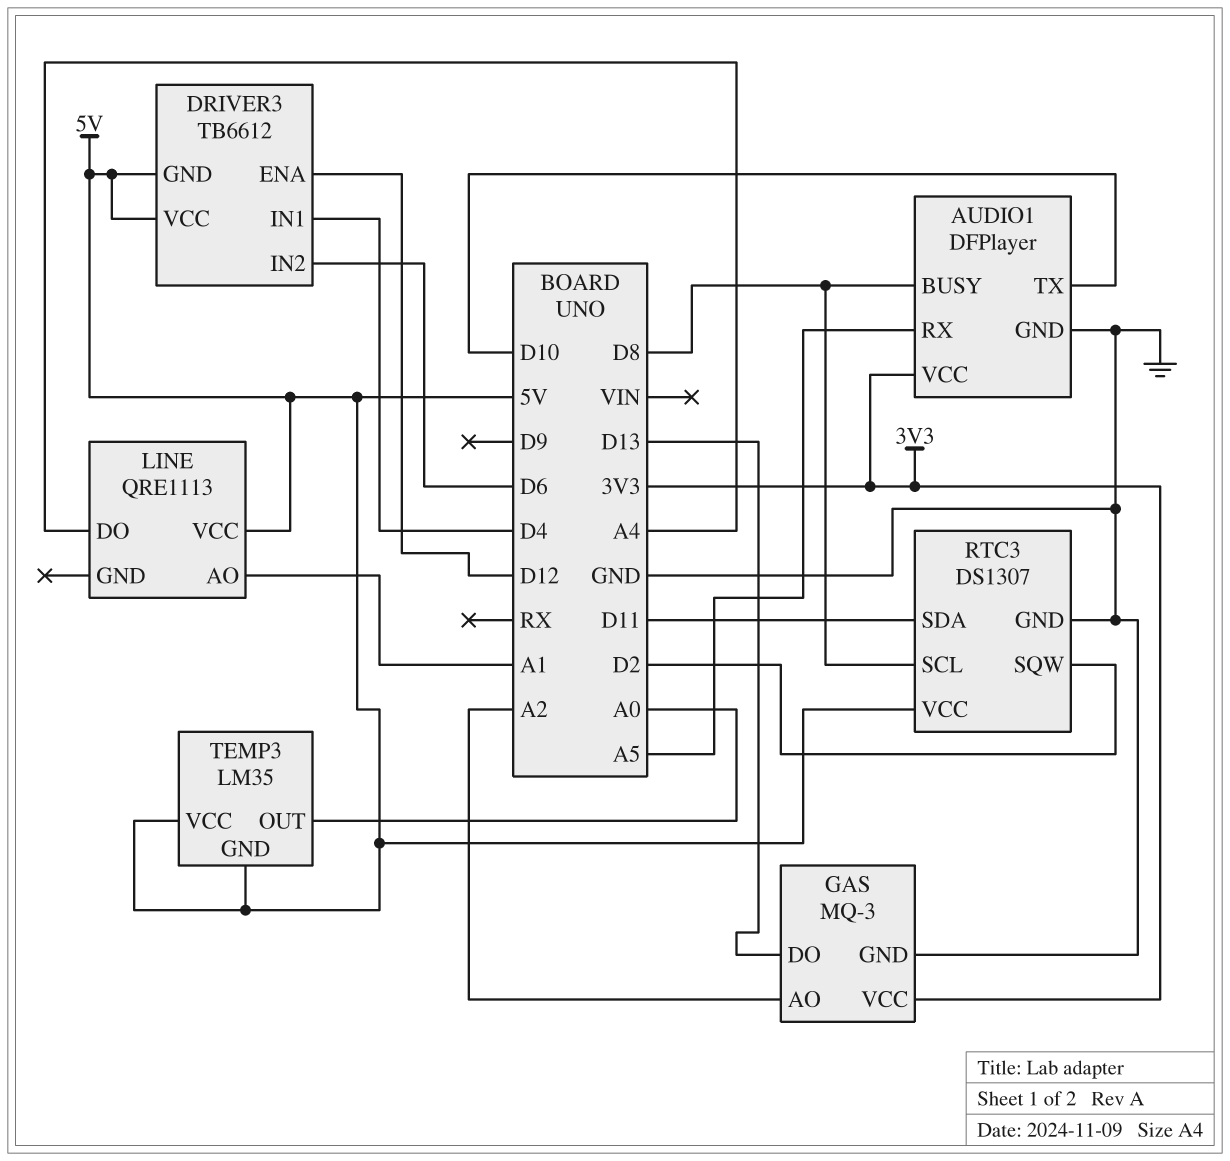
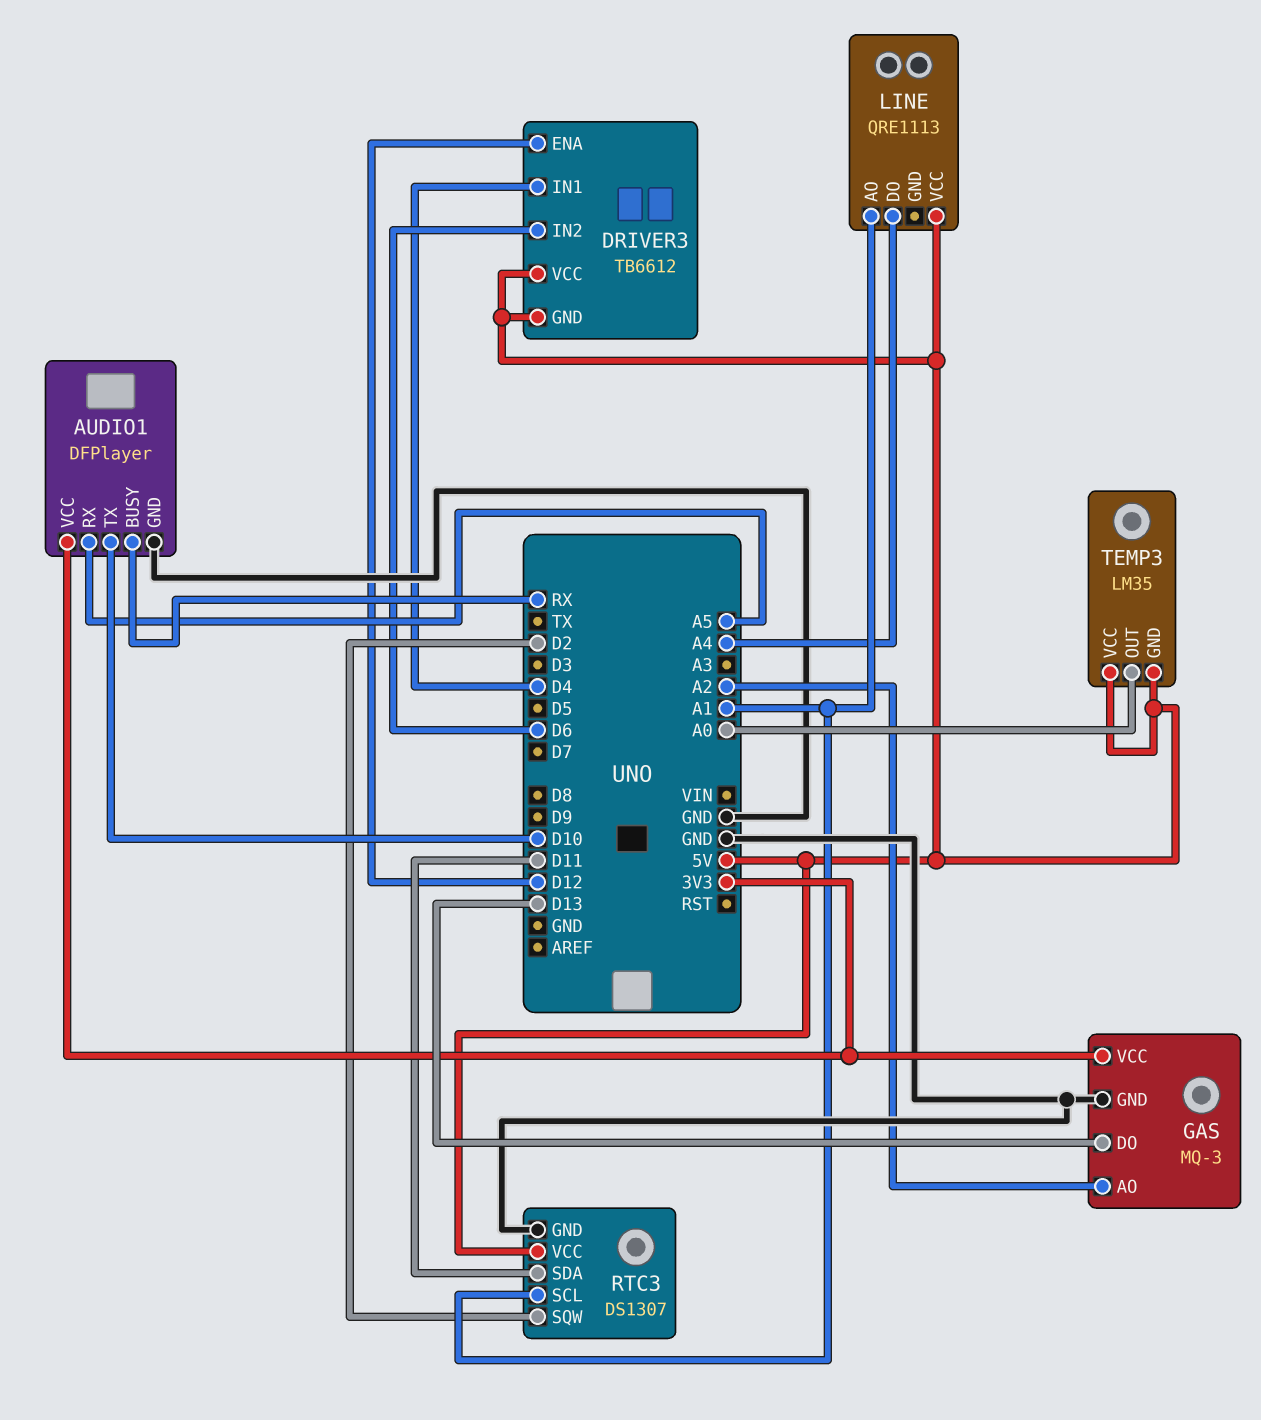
AUDIO1 pin BUSY: D8 -> RX
RTC3 pin SCL: D8 -> A1

